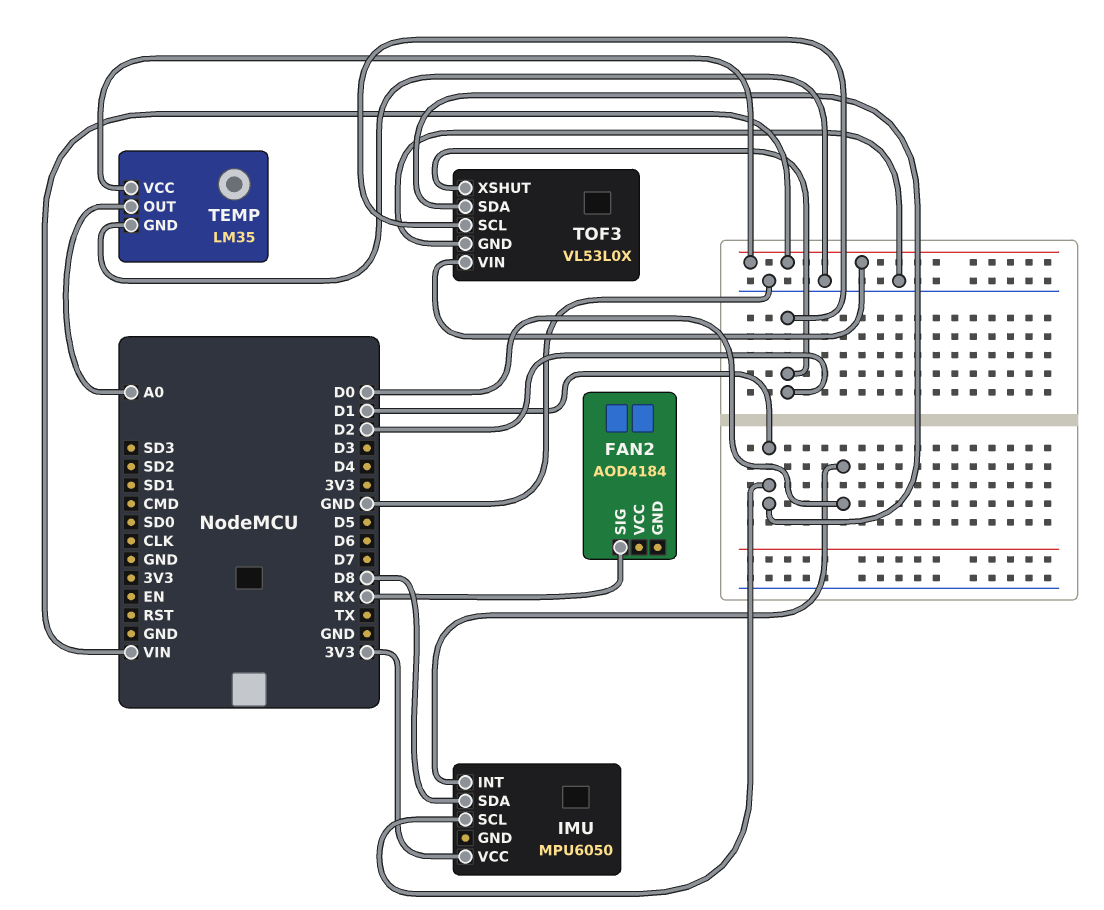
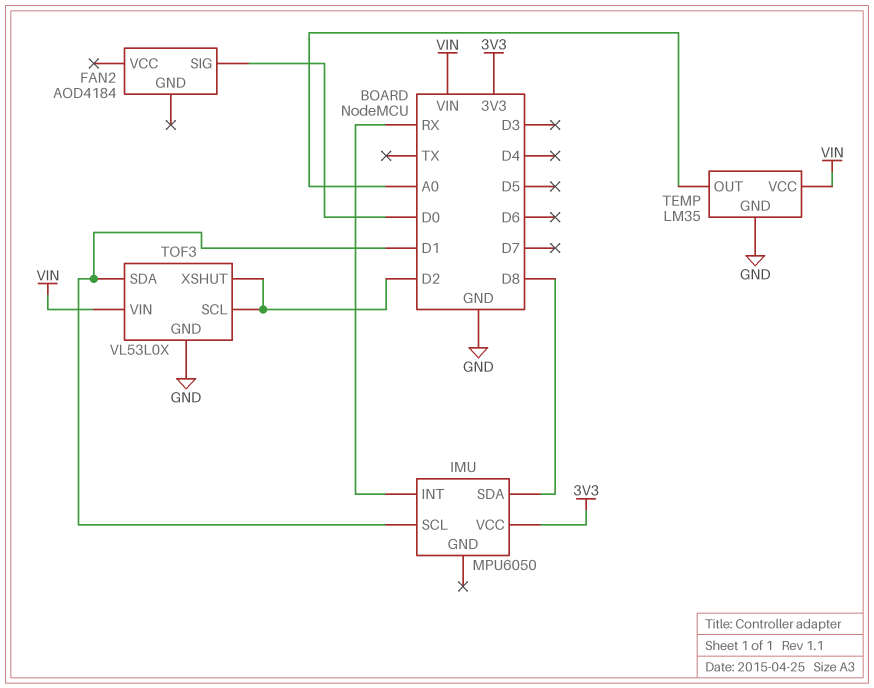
FAN2 pin SIG: RX -> D0
IMU pin INT: D0 -> RX

